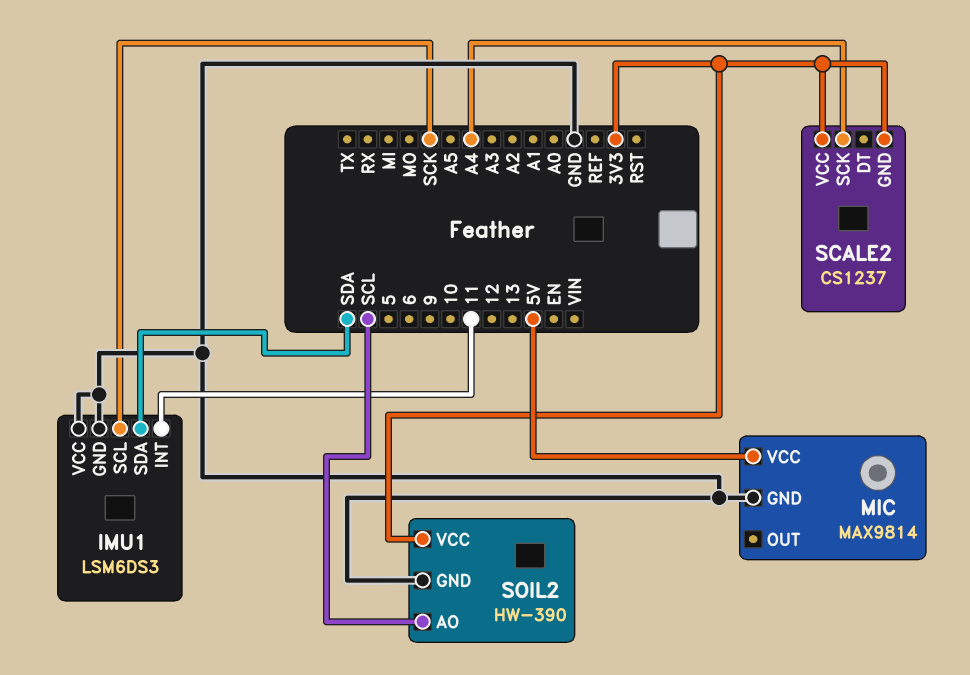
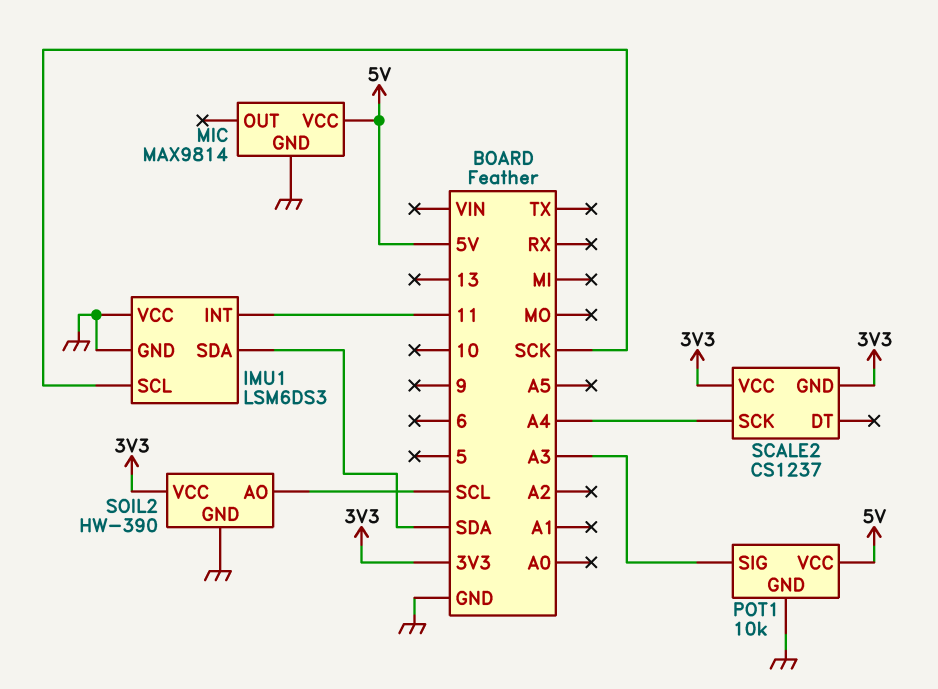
POT1: none -> 10k
POT1 pin GND: none -> GND
POT1 pin SIG: none -> A3
POT1 pin VCC: none -> 5V

